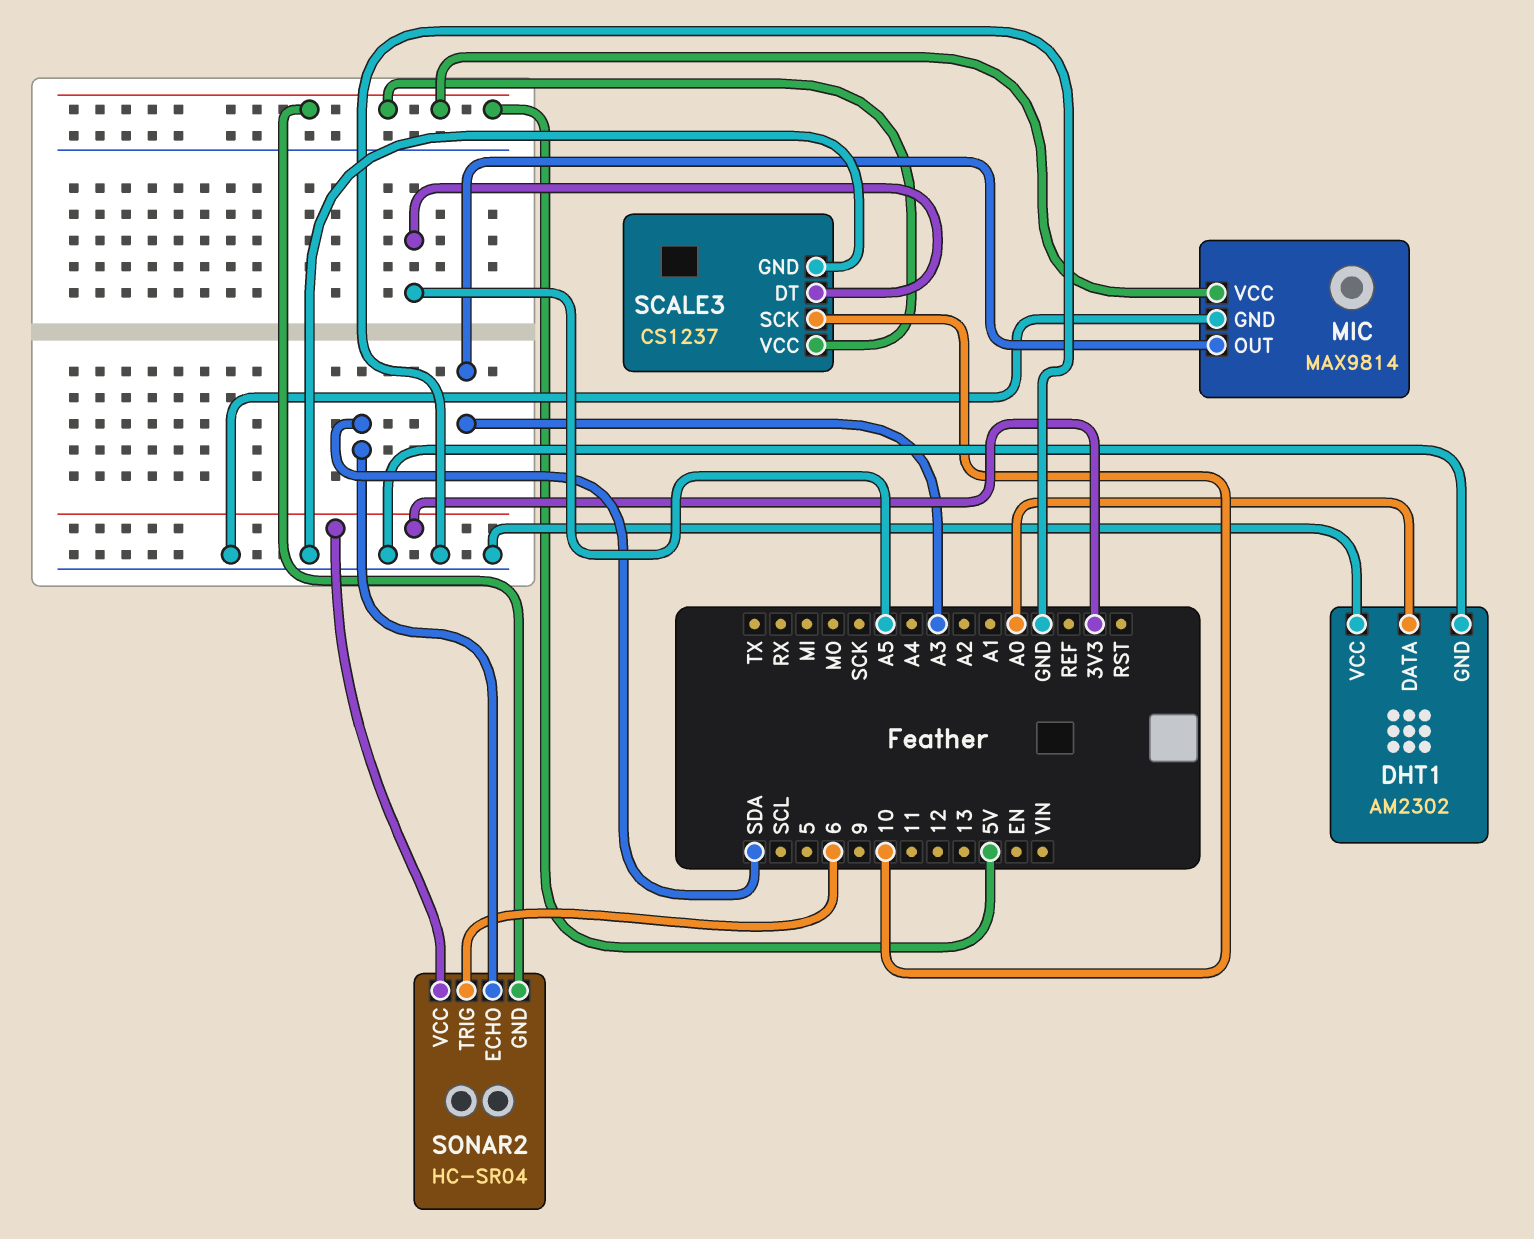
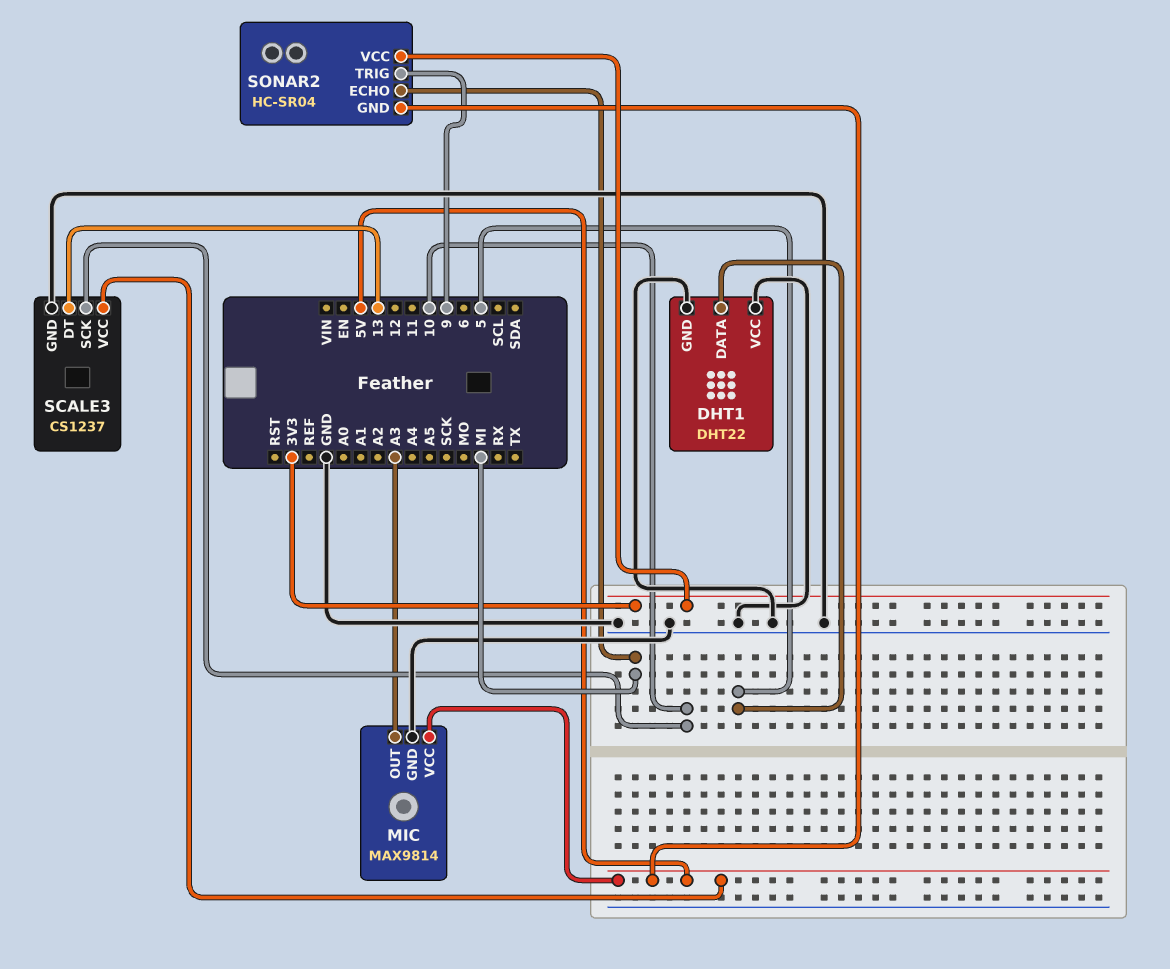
DHT1: AM2302 -> DHT22
DHT1 pin DATA: A0 -> 5
SCALE3 pin DT: A5 -> 13
SONAR2 pin ECHO: SDA -> MI
SONAR2 pin TRIG: 6 -> 9

